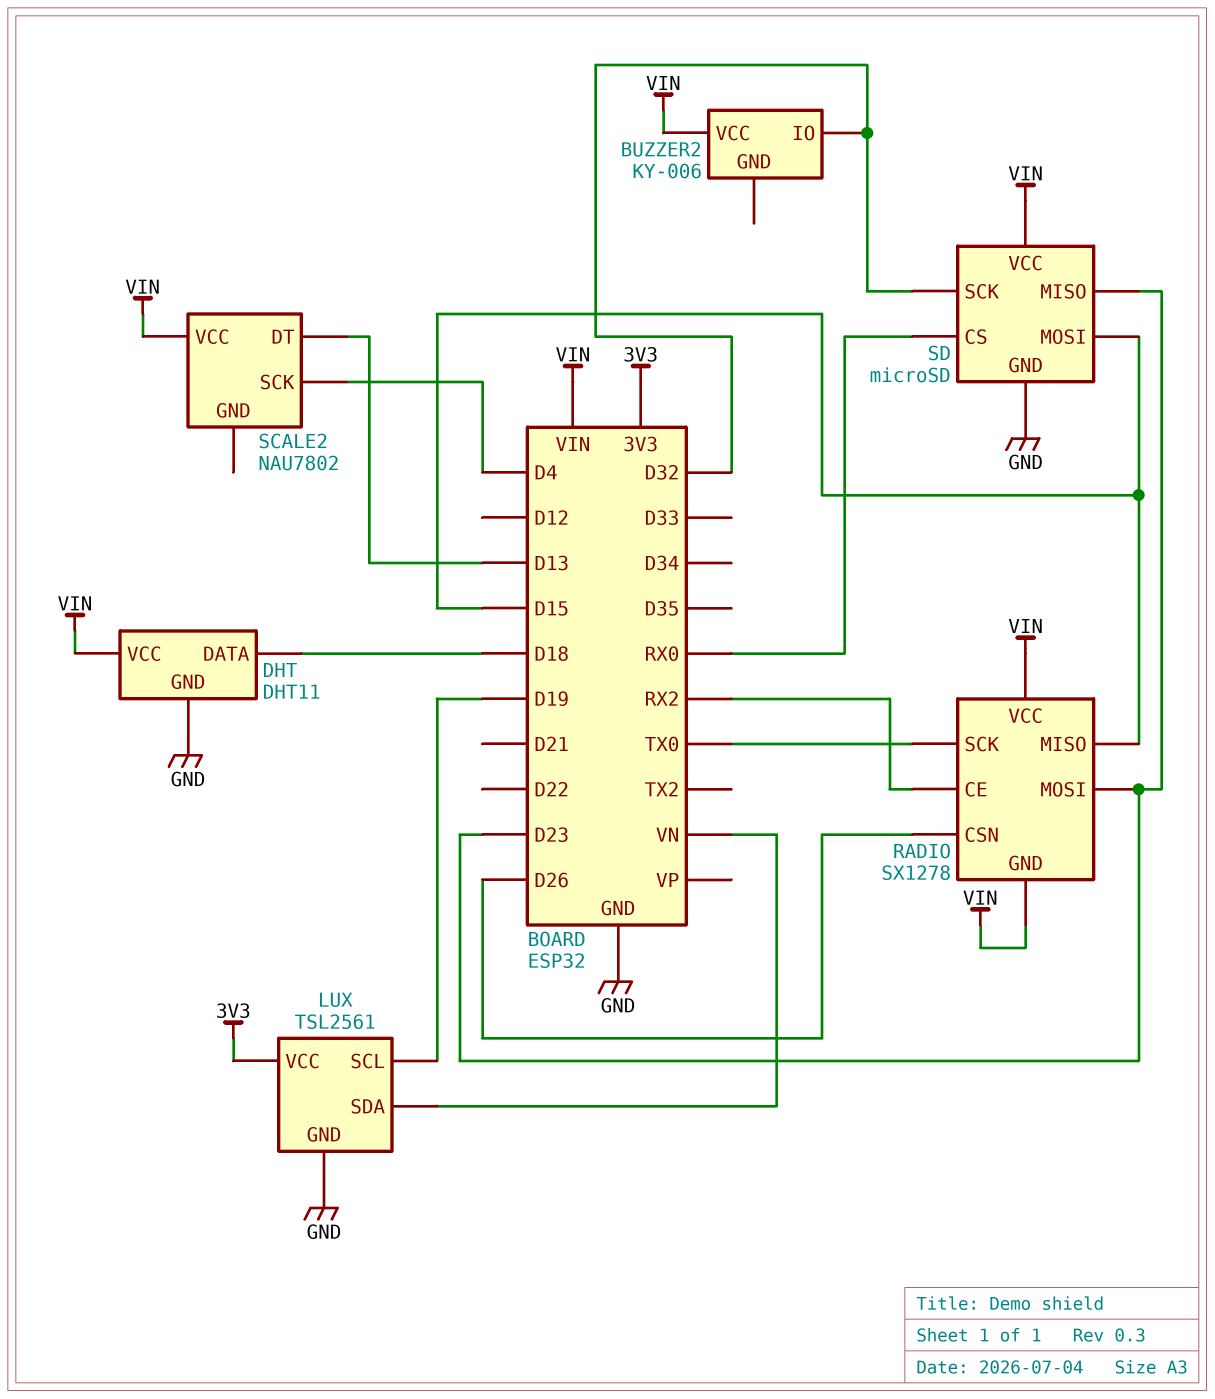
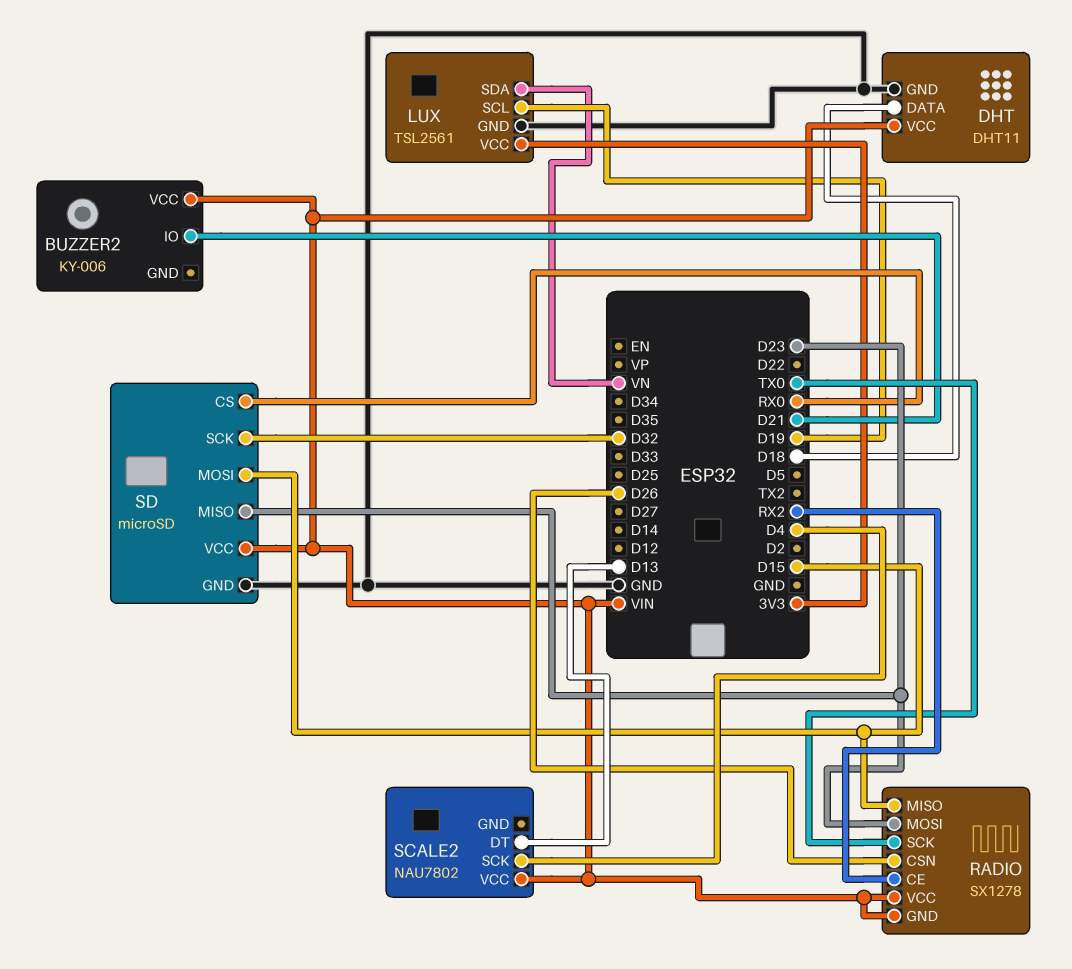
BUZZER2 pin IO: D32 -> D21

